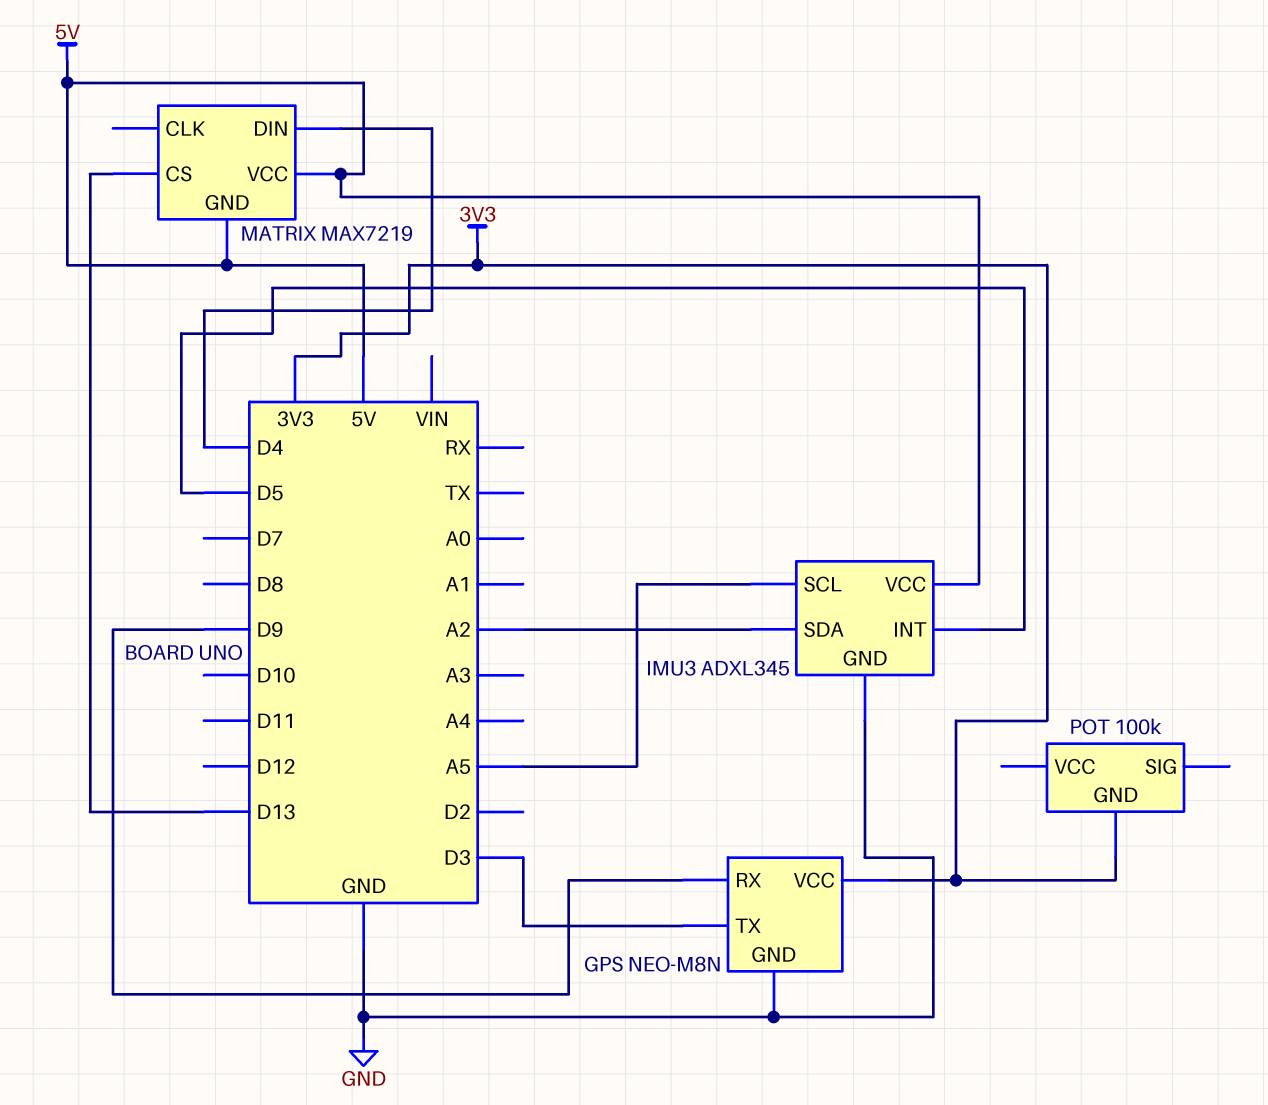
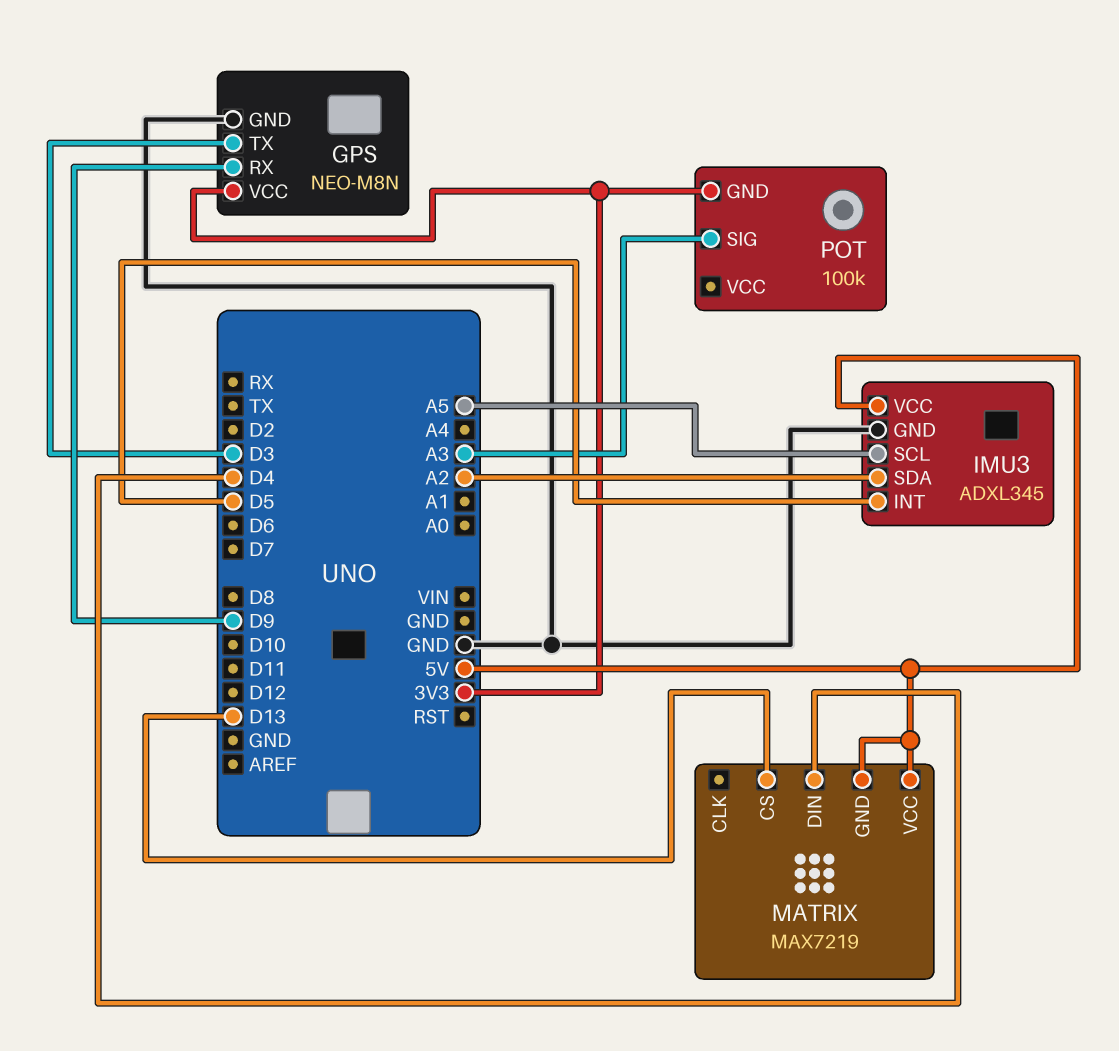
POT pin SIG: none -> A3

